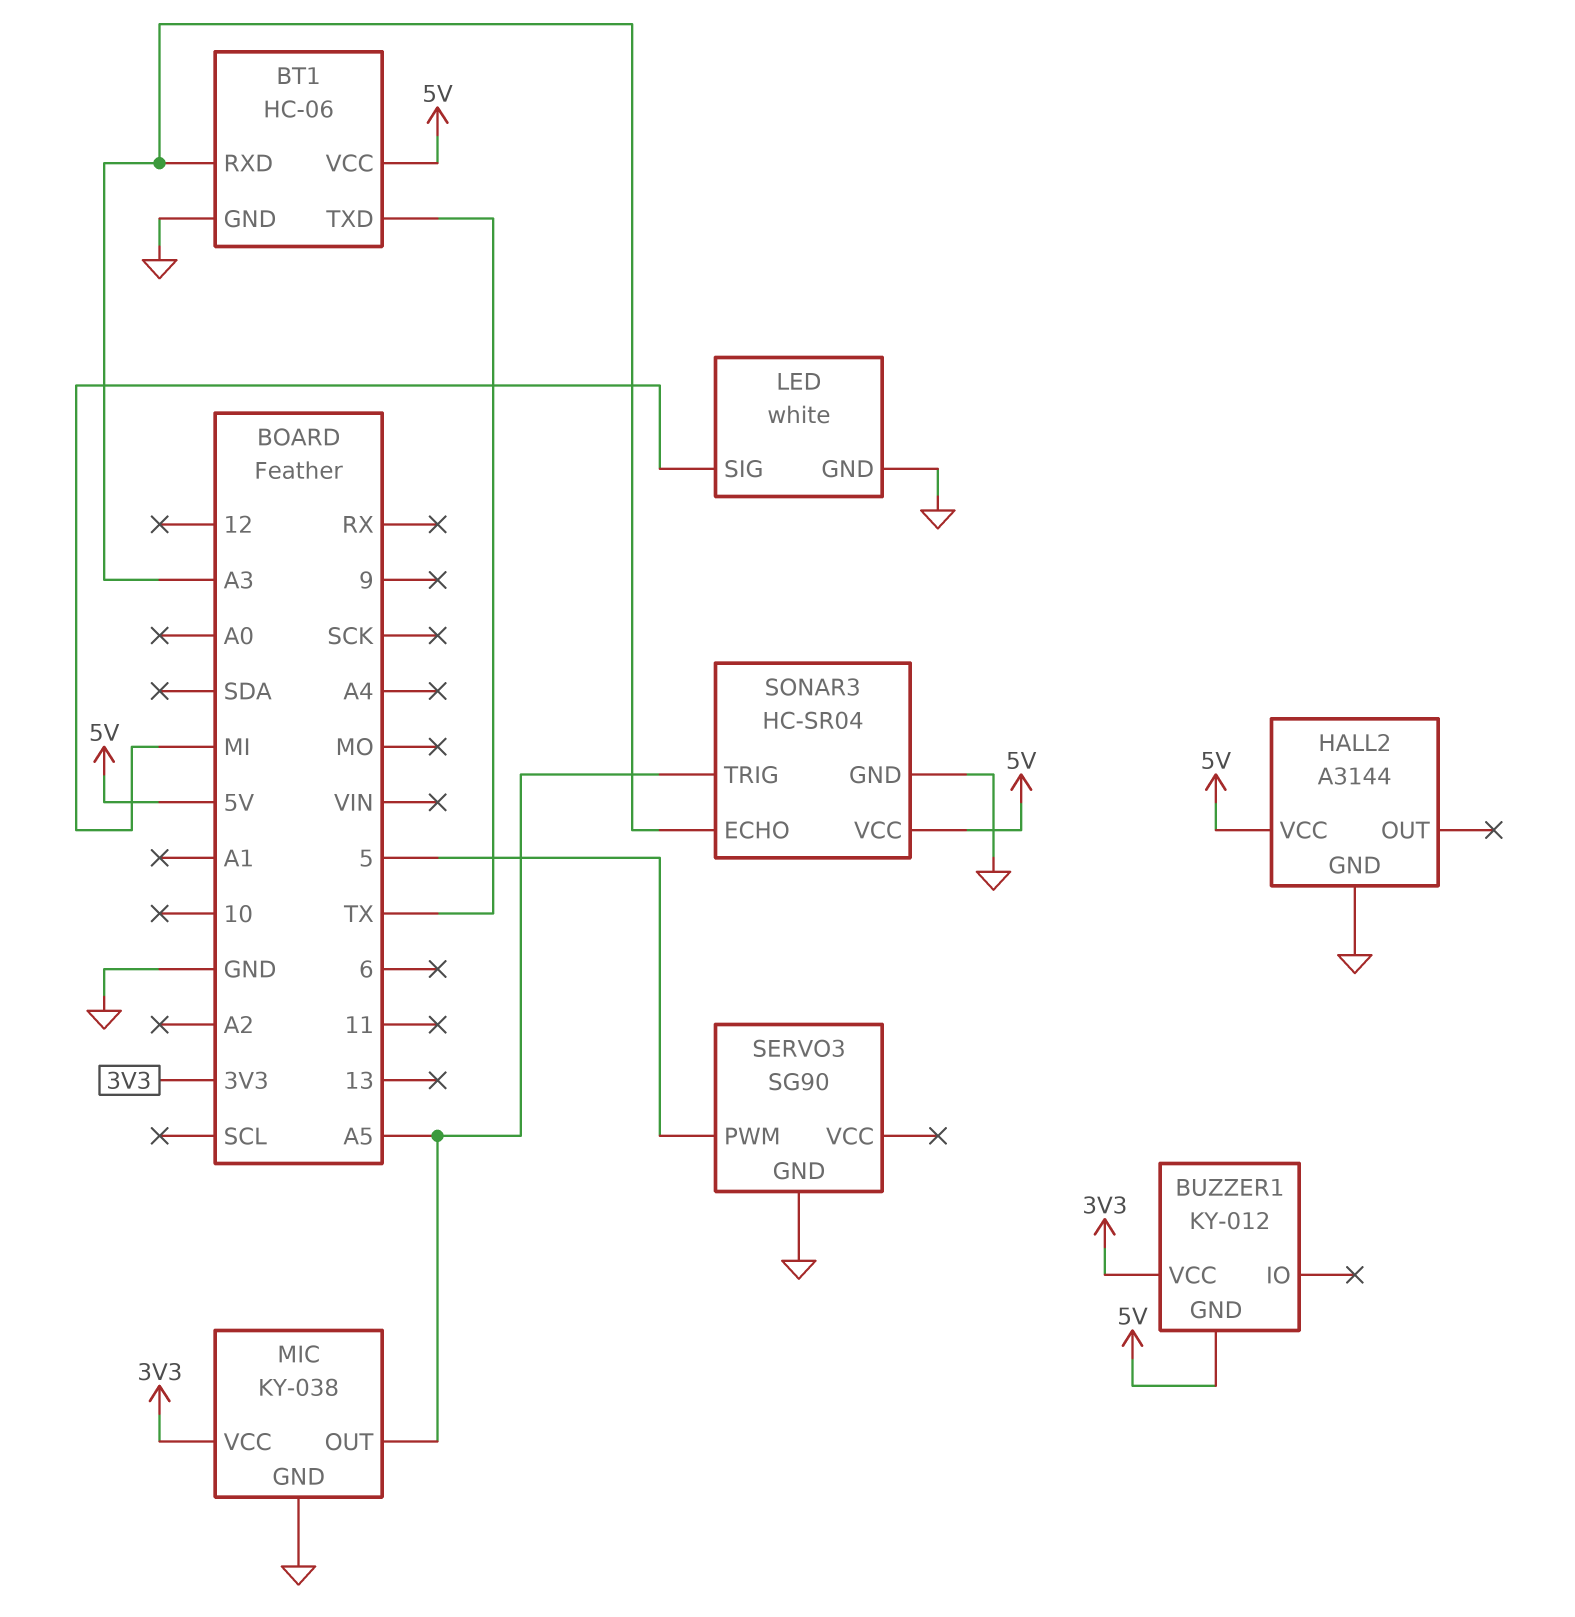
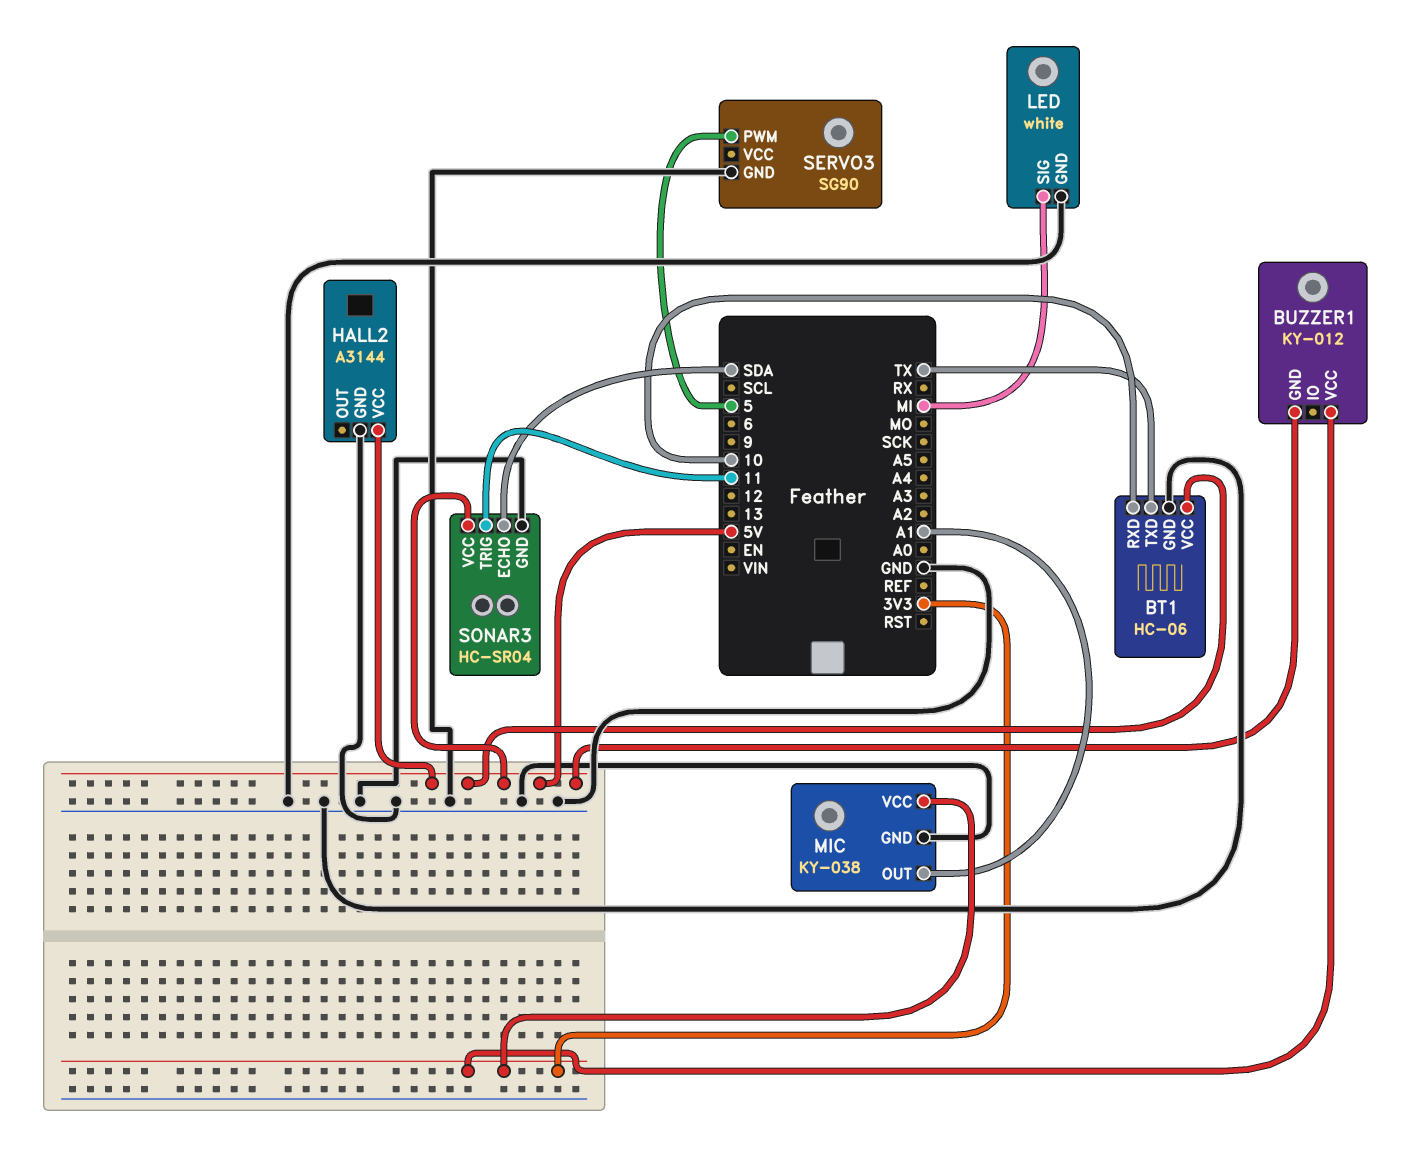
BT1 pin RXD: A3 -> 10
MIC pin OUT: A5 -> A1
SONAR3 pin ECHO: A3 -> SDA
SONAR3 pin TRIG: A5 -> 11

